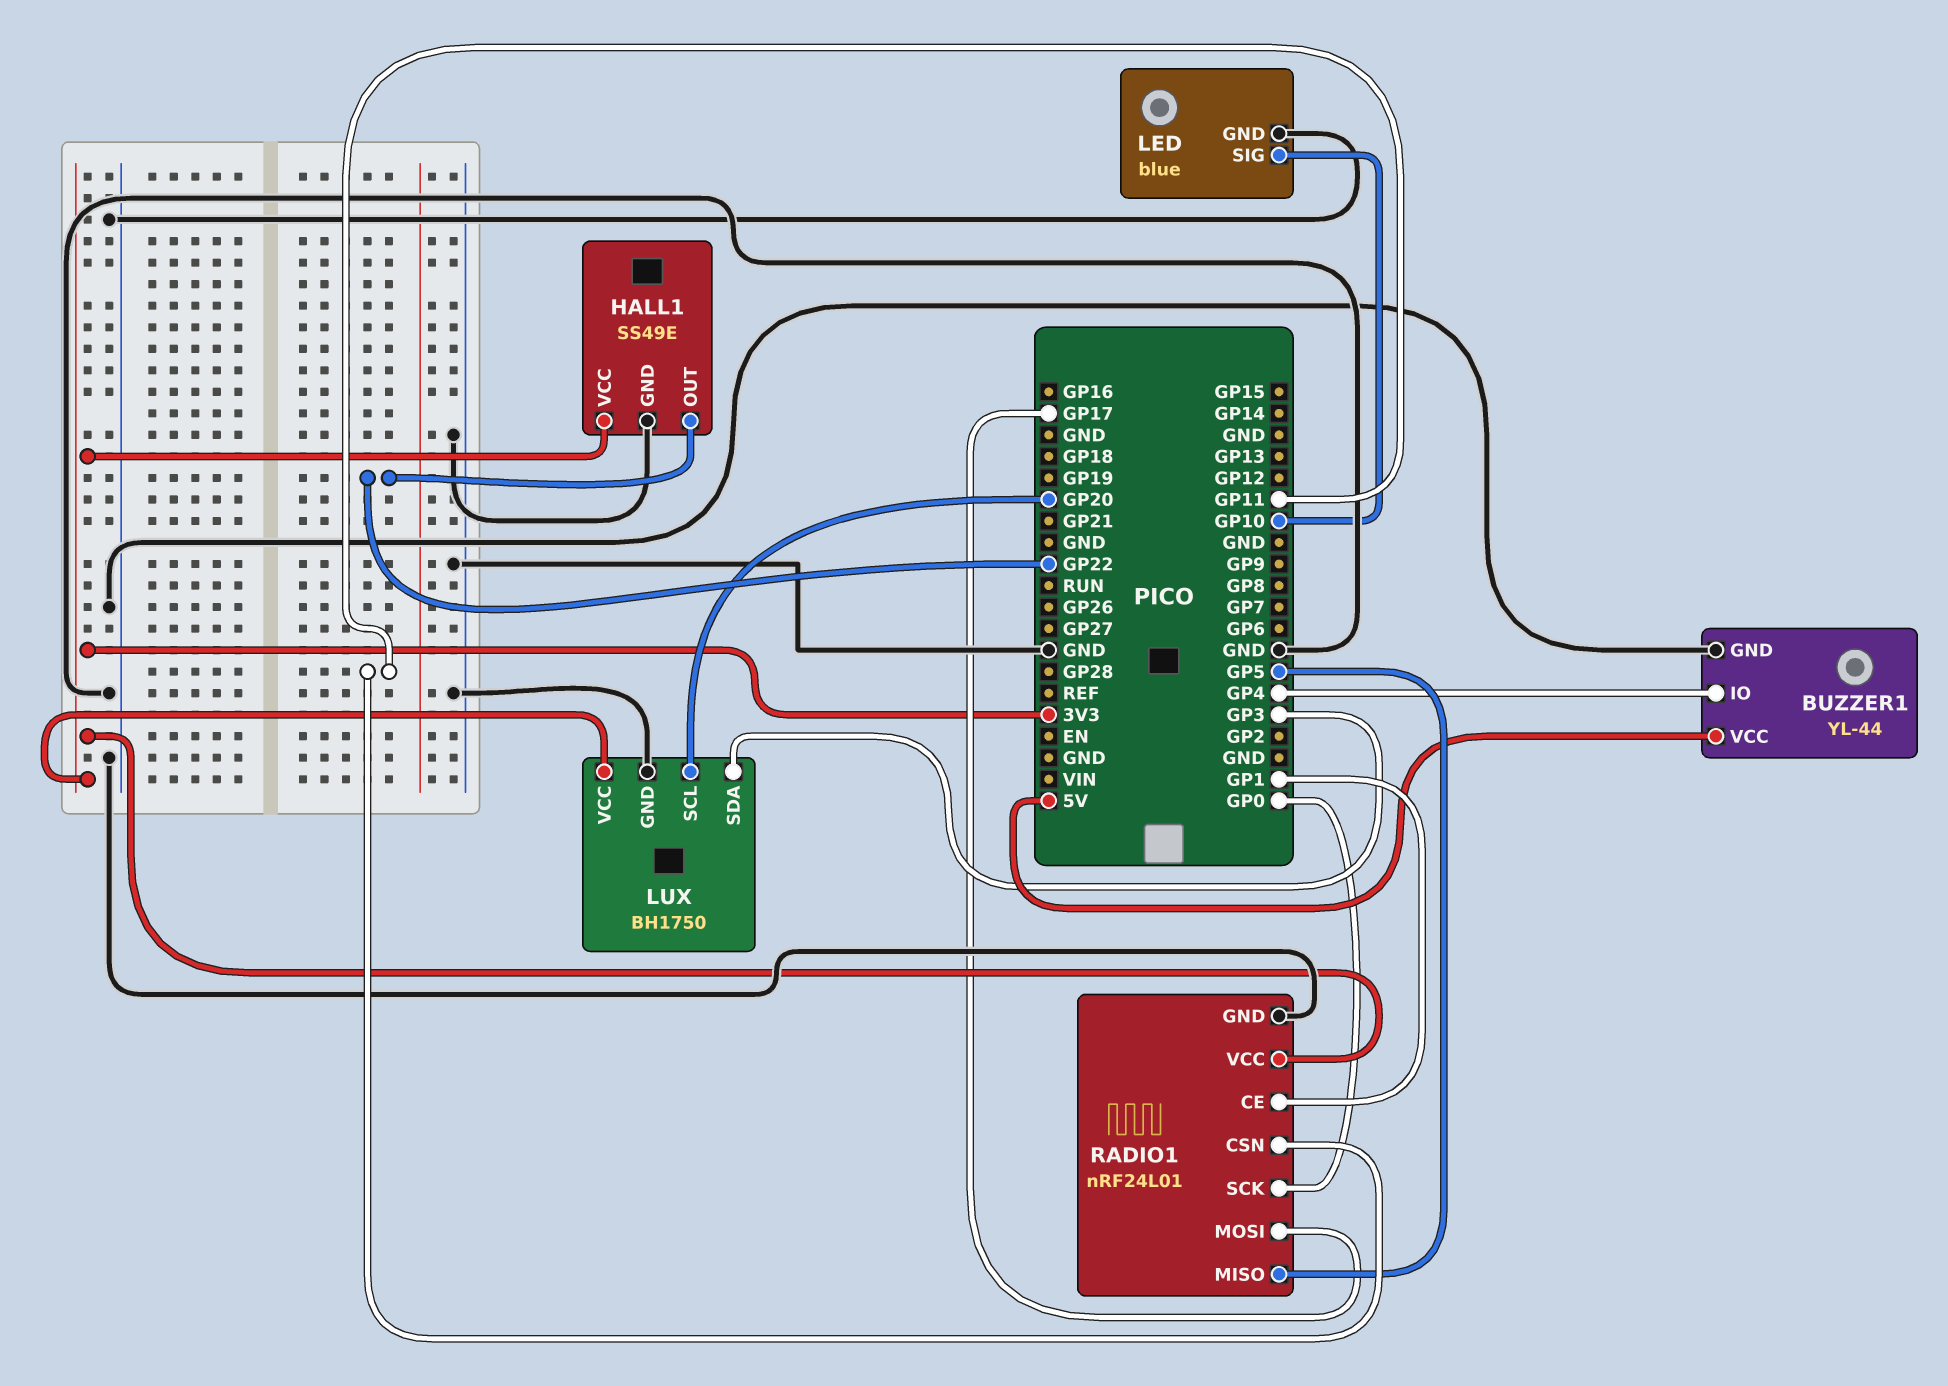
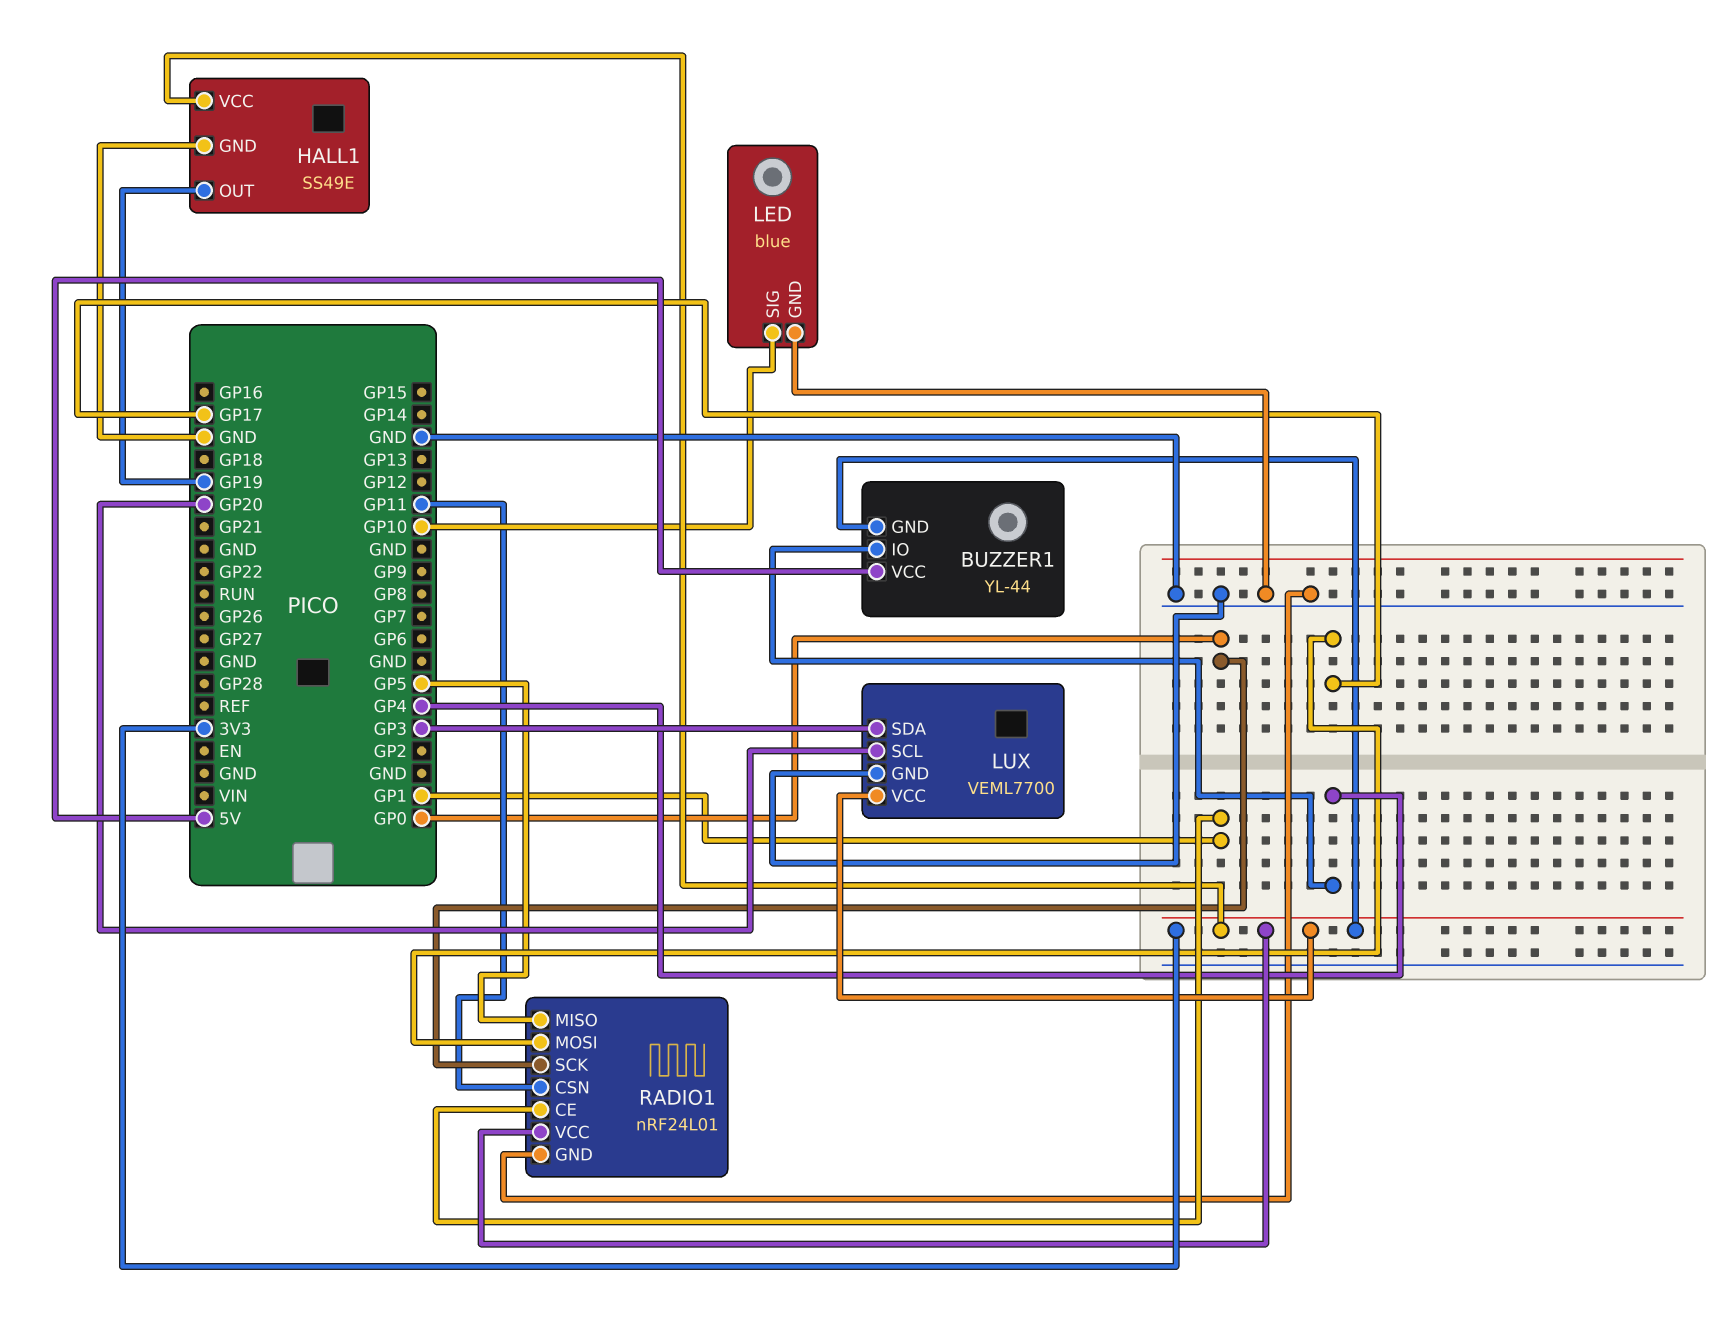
BUZZER1 pin GND: GND -> 3V3
HALL1 pin OUT: GP22 -> GP19
LUX: BH1750 -> VEML7700

